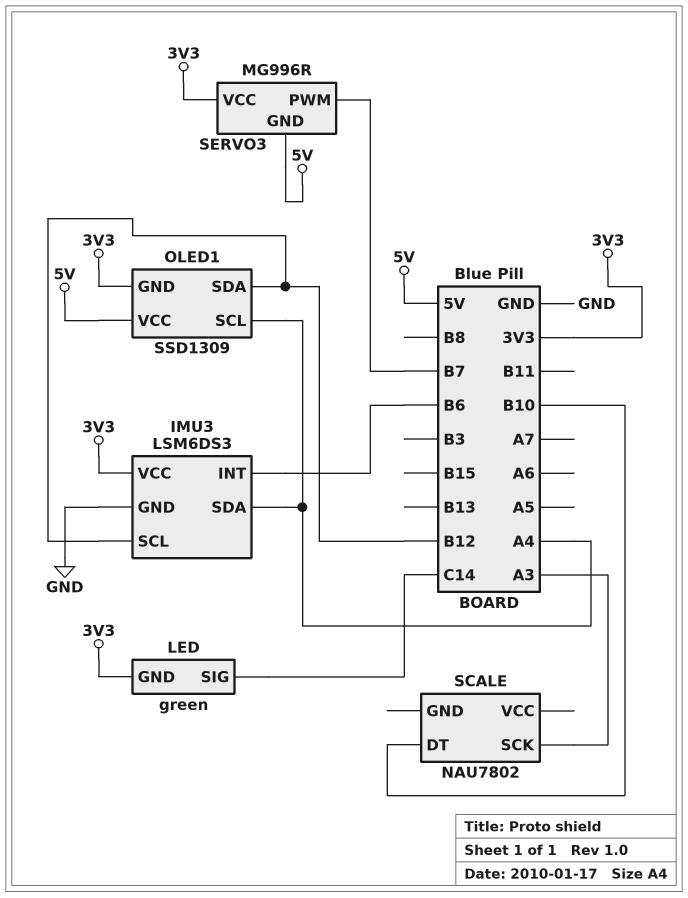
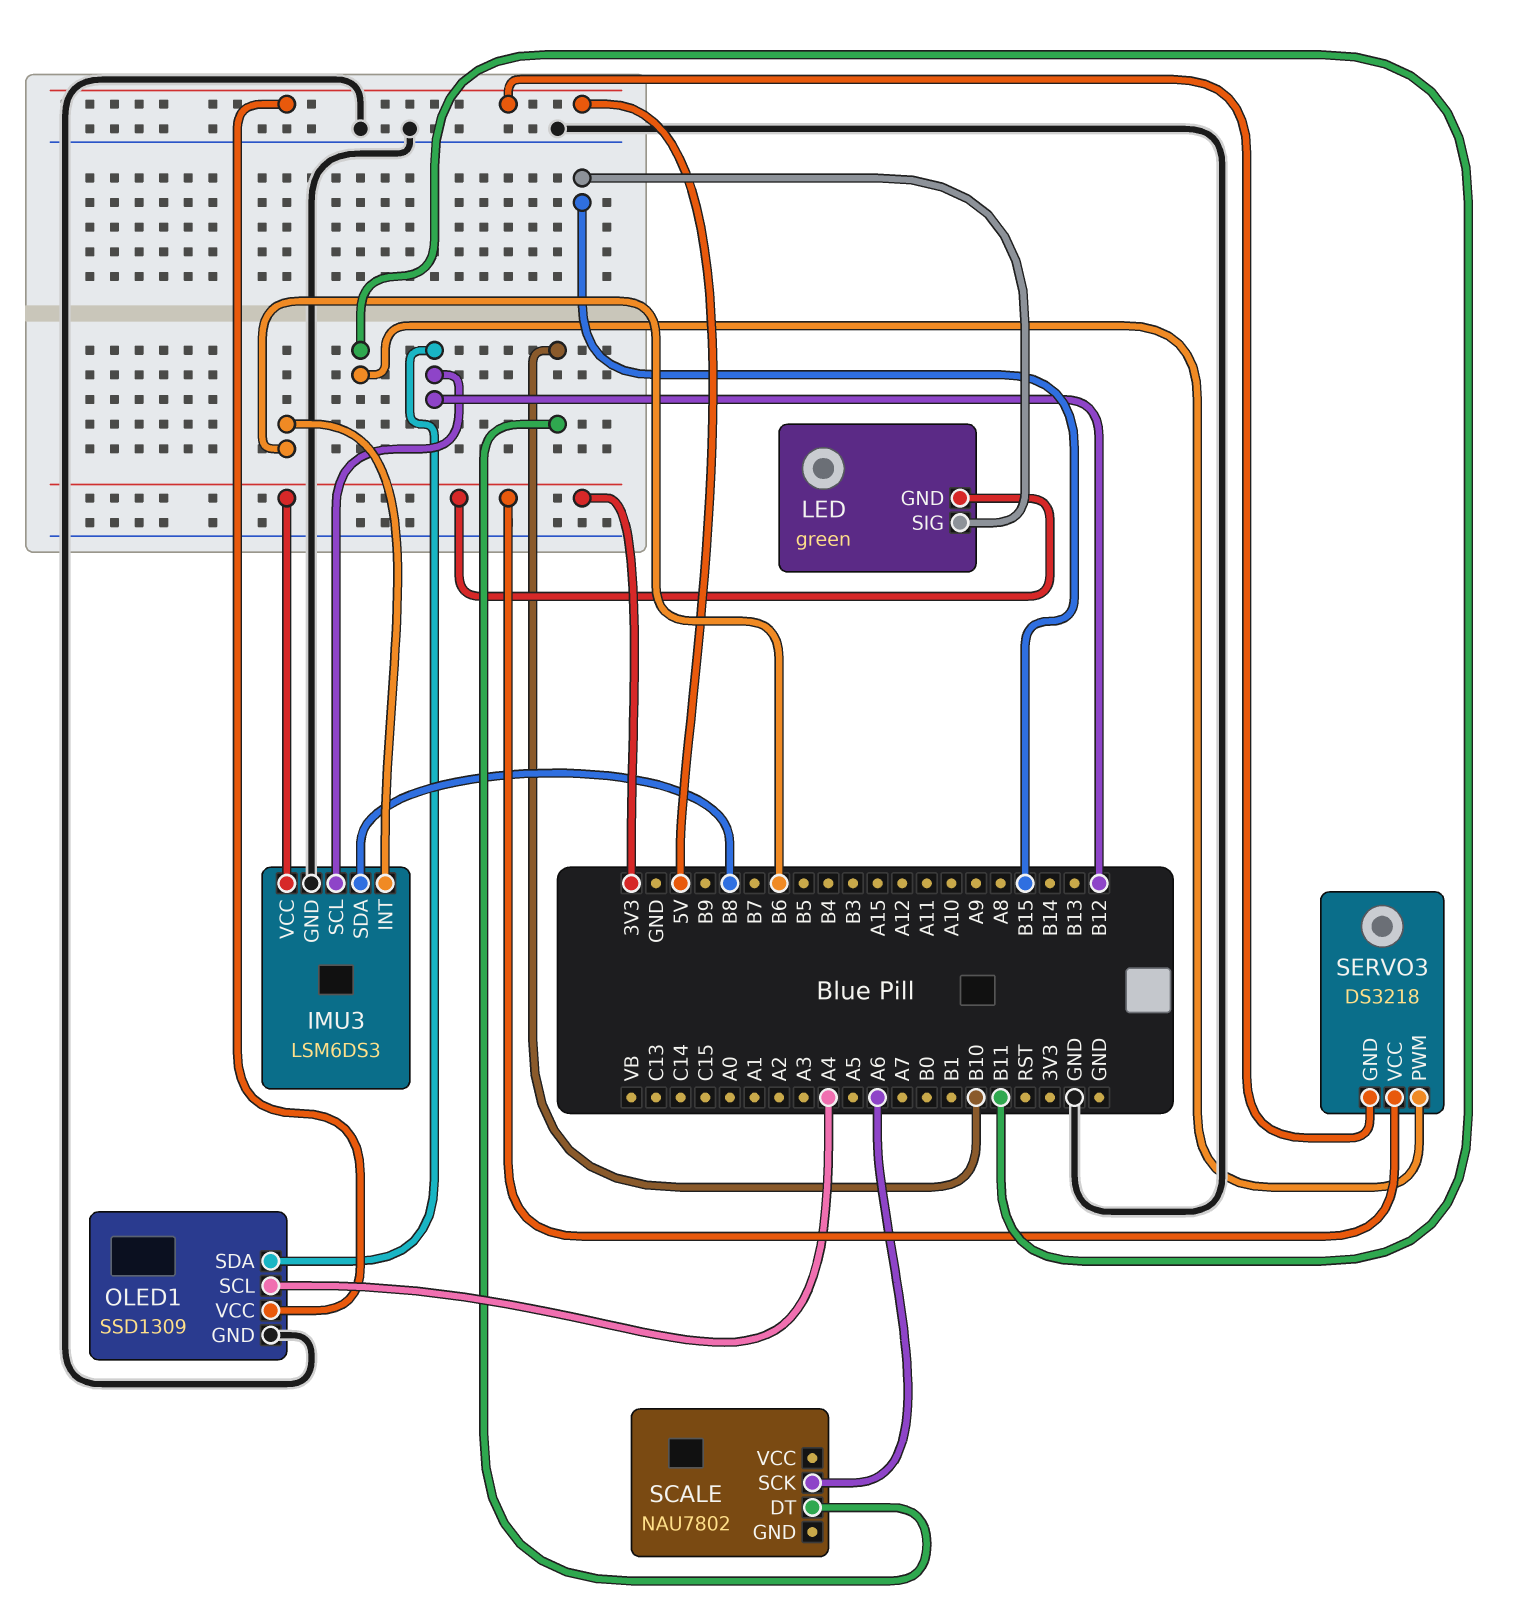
IMU3 pin SDA: A4 -> B8
LED pin SIG: C14 -> B15
OLED1 pin GND: 3V3 -> GND
SCALE pin SCK: A3 -> A6
SERVO3: MG996R -> DS3218
SERVO3 pin PWM: B7 -> B11

